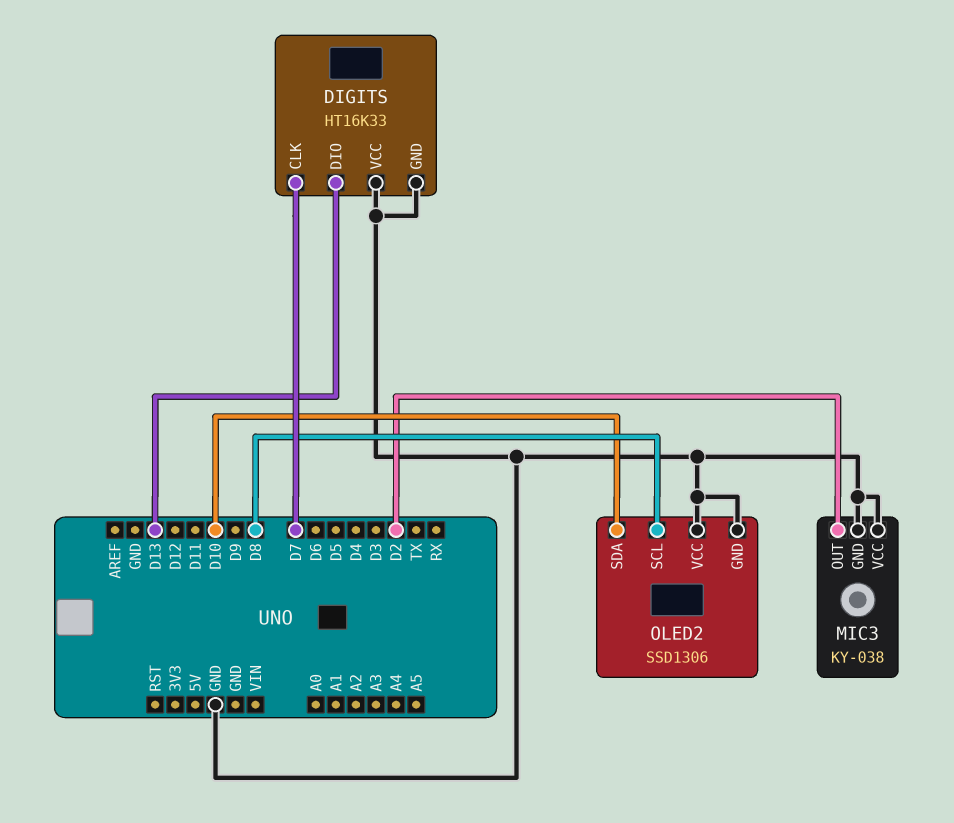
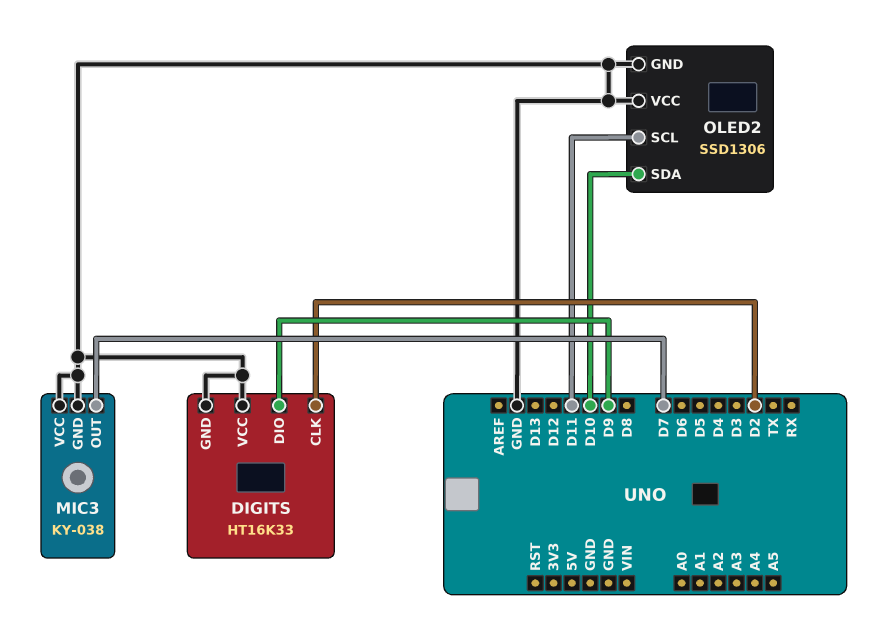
DIGITS pin CLK: D7 -> D2
DIGITS pin DIO: D13 -> D9
MIC3 pin OUT: D2 -> D7
OLED2 pin SCL: D8 -> D11

